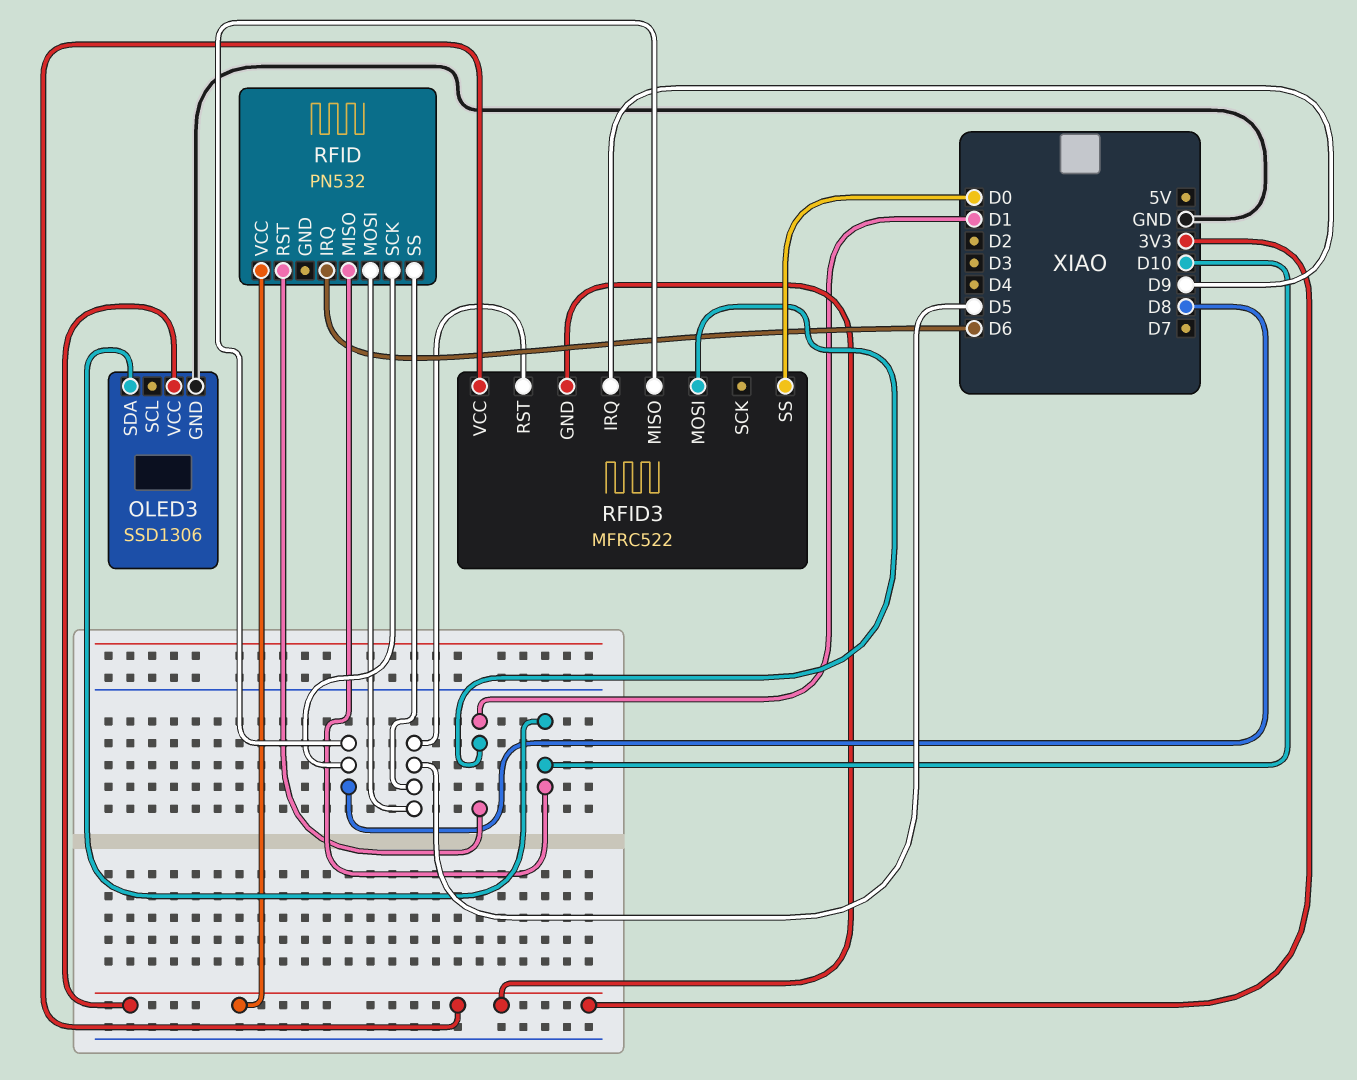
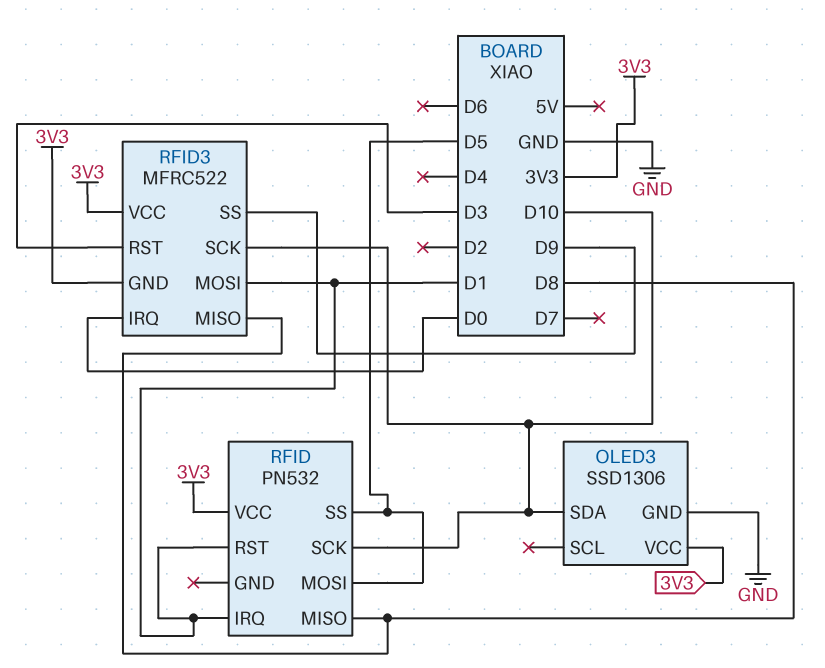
RFID pin IRQ: D6 -> D1
RFID pin MISO: D10 -> D8
RFID pin SCK: D8 -> D10
RFID3 pin IRQ: D9 -> D0
RFID3 pin RST: D5 -> D3
RFID3 pin SCK: none -> D10
RFID3 pin SS: D0 -> D9

